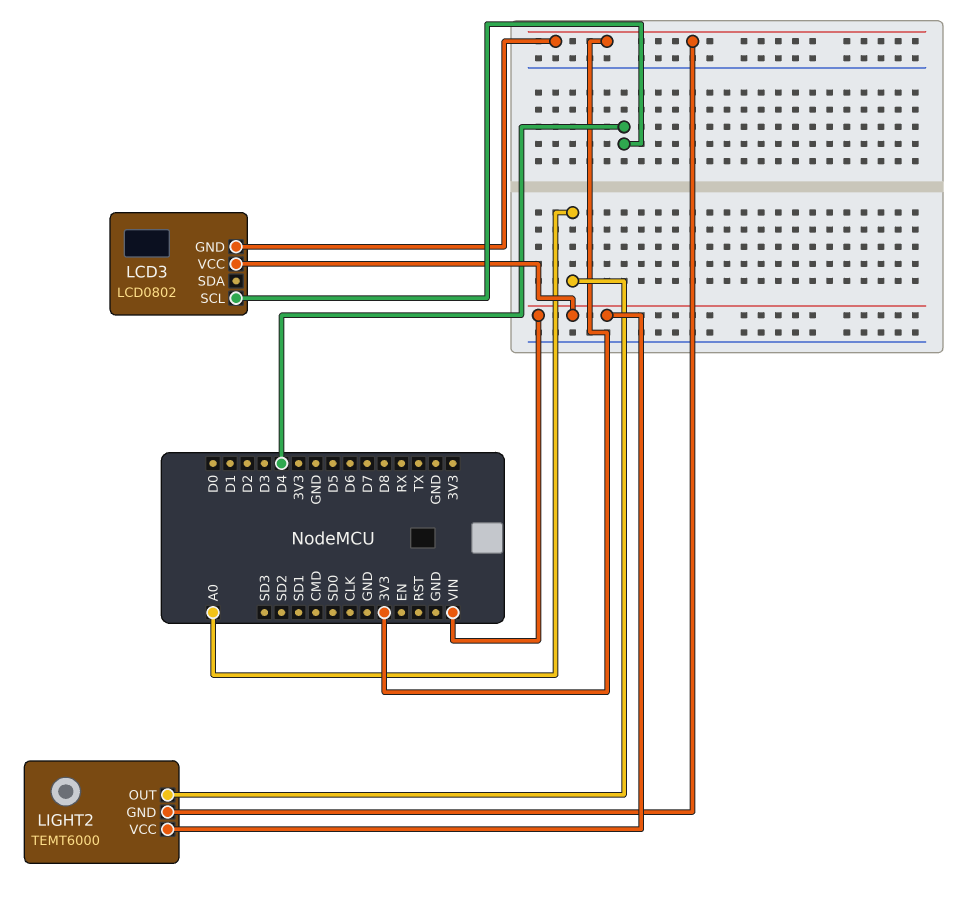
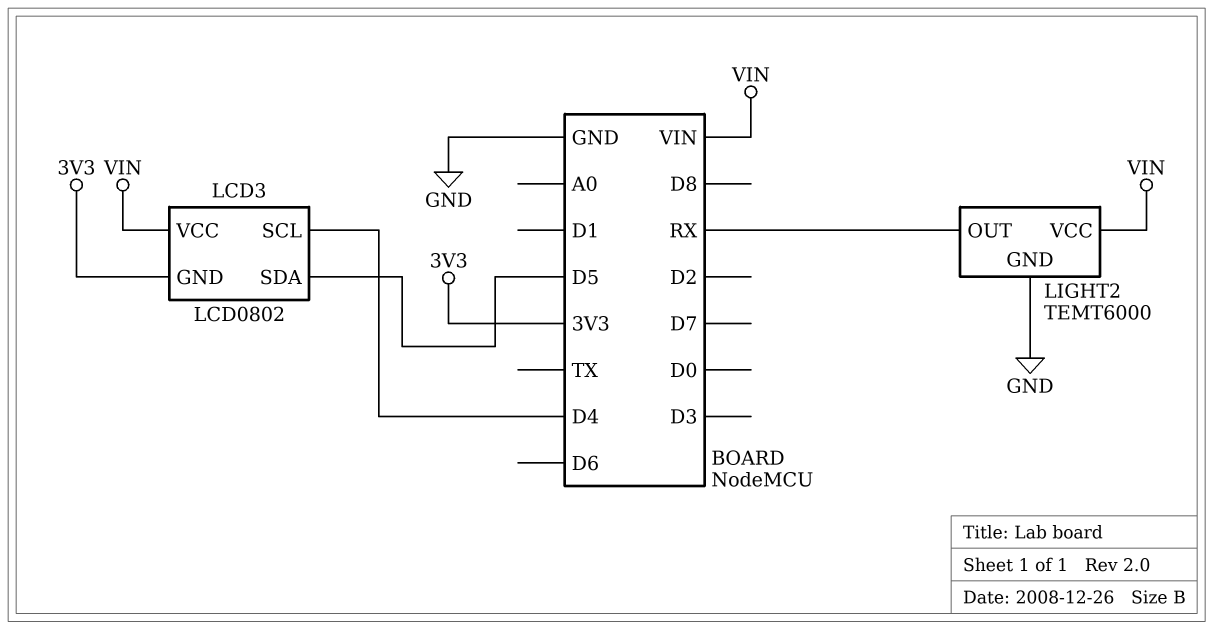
LCD3 pin SDA: none -> D5
LIGHT2 pin GND: 3V3 -> GND
LIGHT2 pin OUT: A0 -> RX

